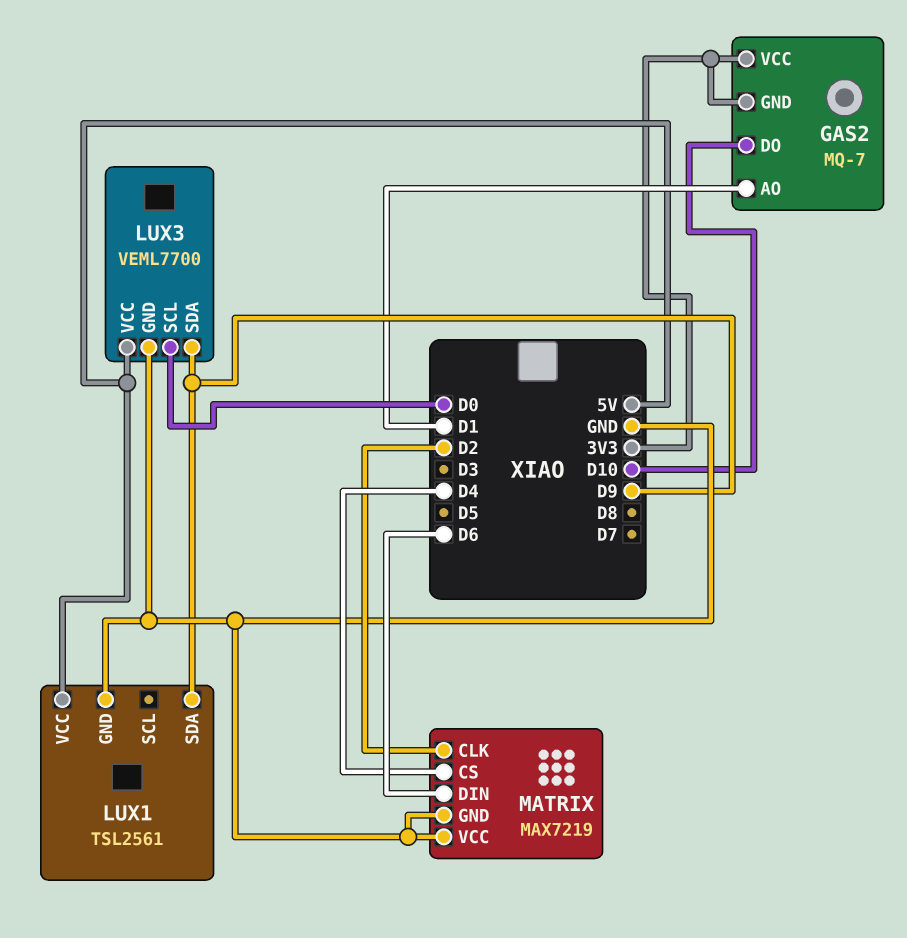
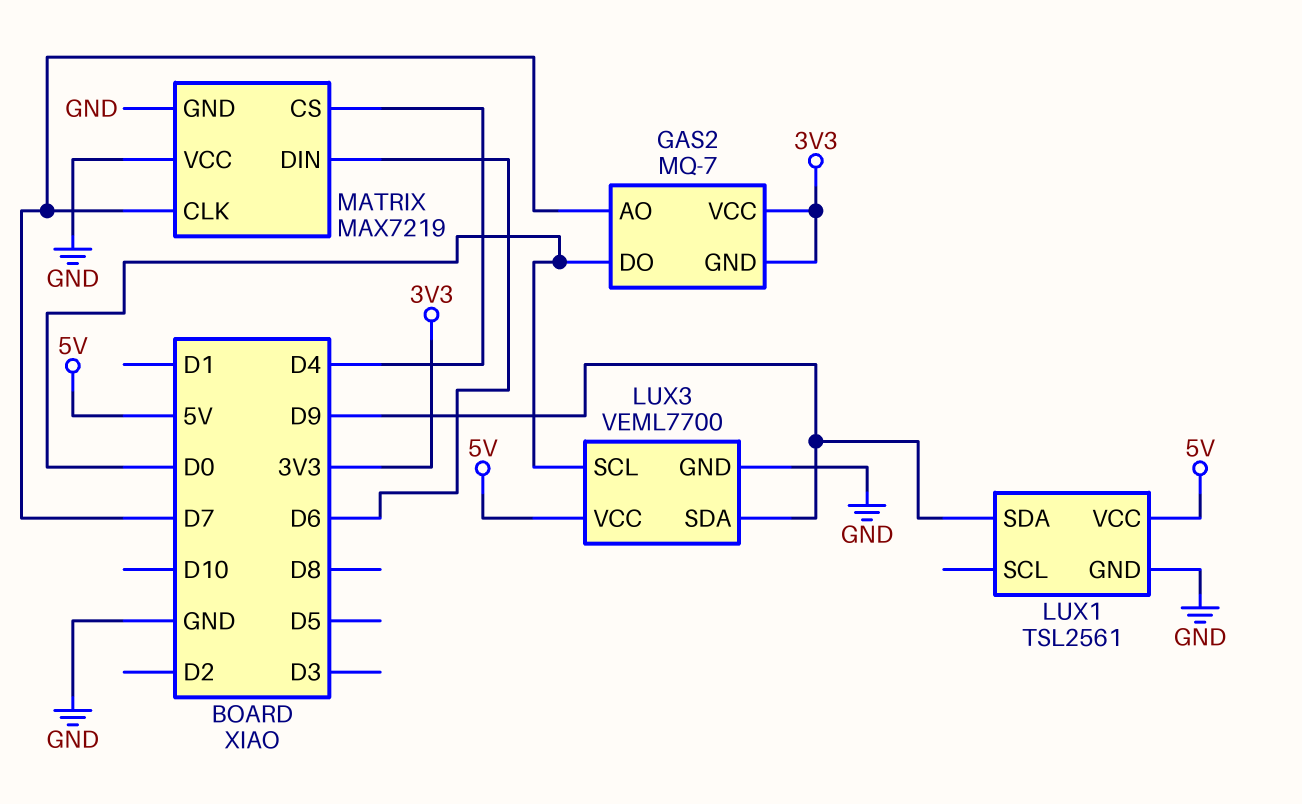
GAS2 pin AO: D1 -> D7
GAS2 pin DO: D10 -> D0
MATRIX pin CLK: D2 -> D7

